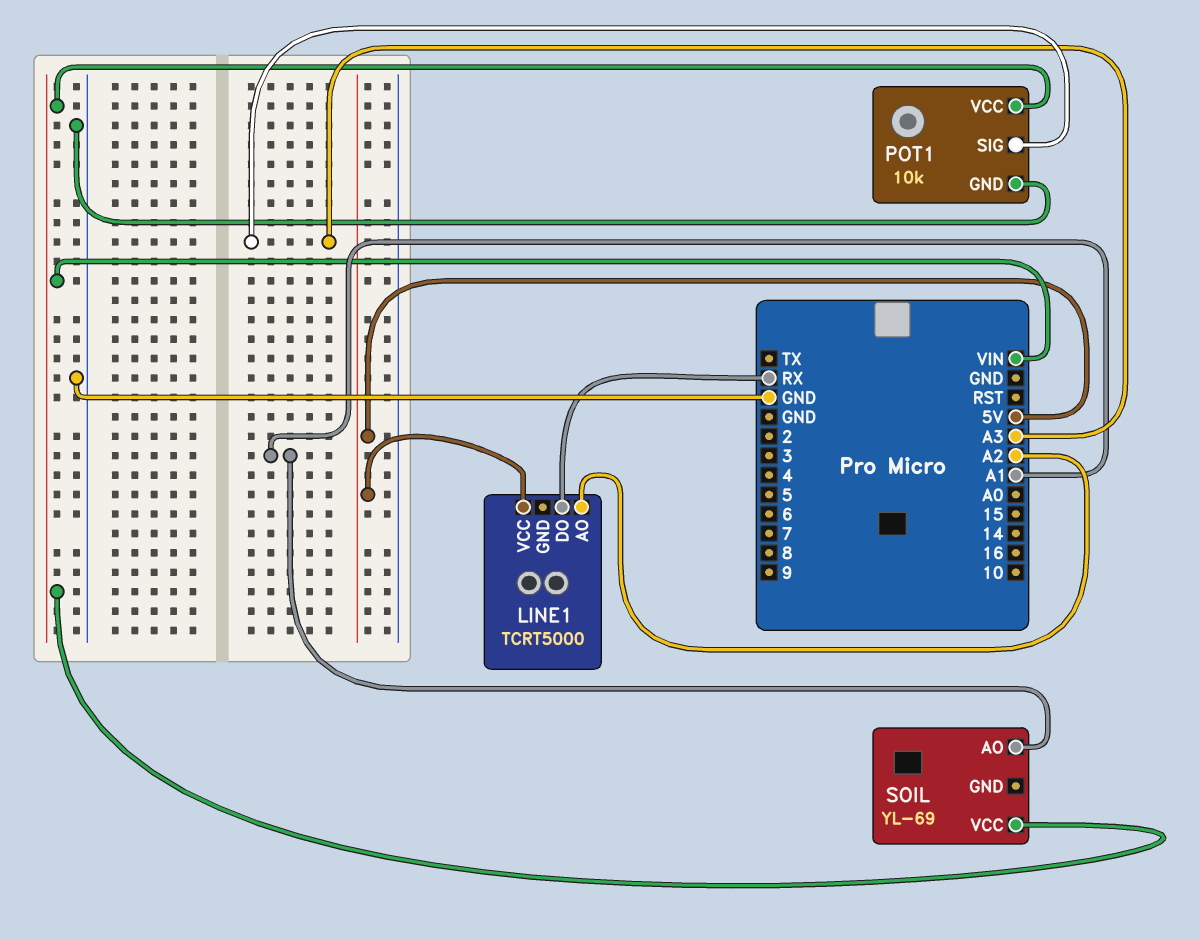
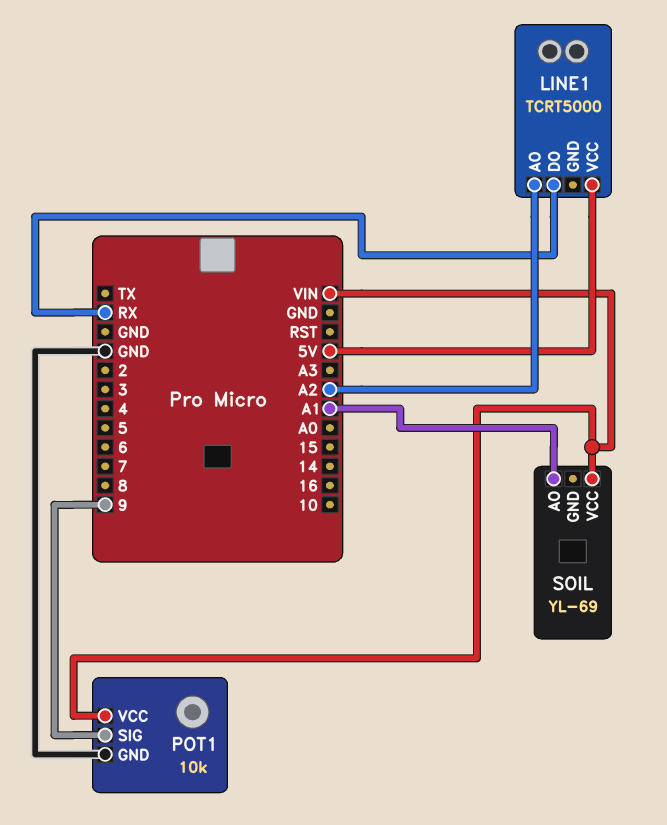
POT1 pin SIG: A3 -> 9

